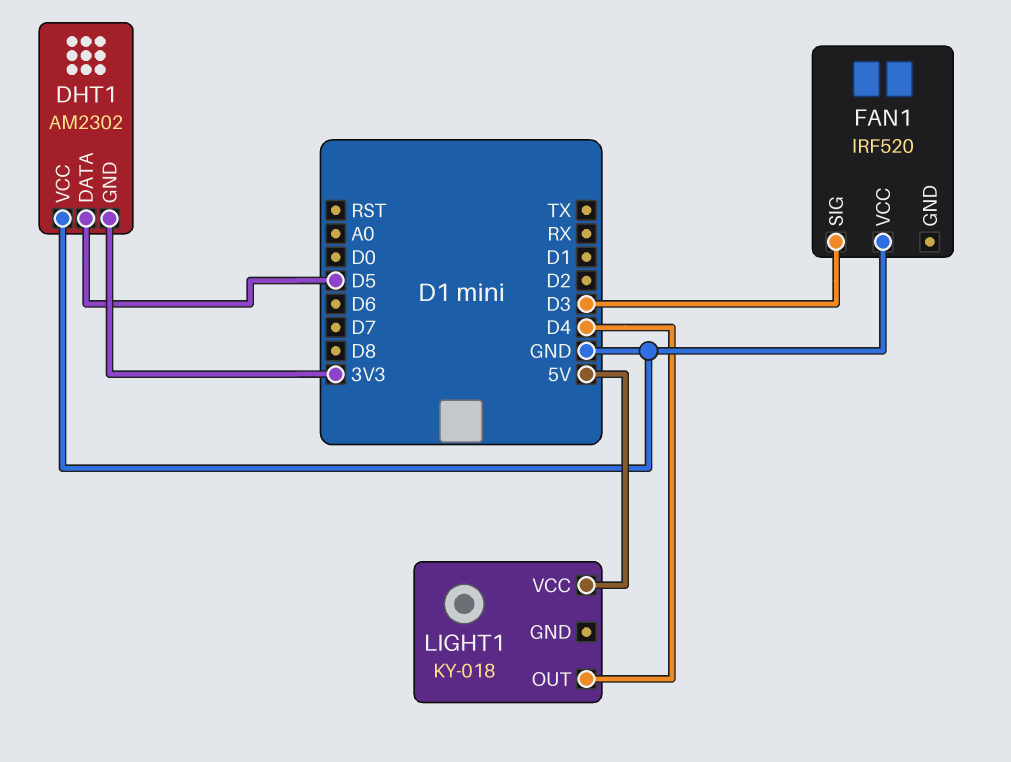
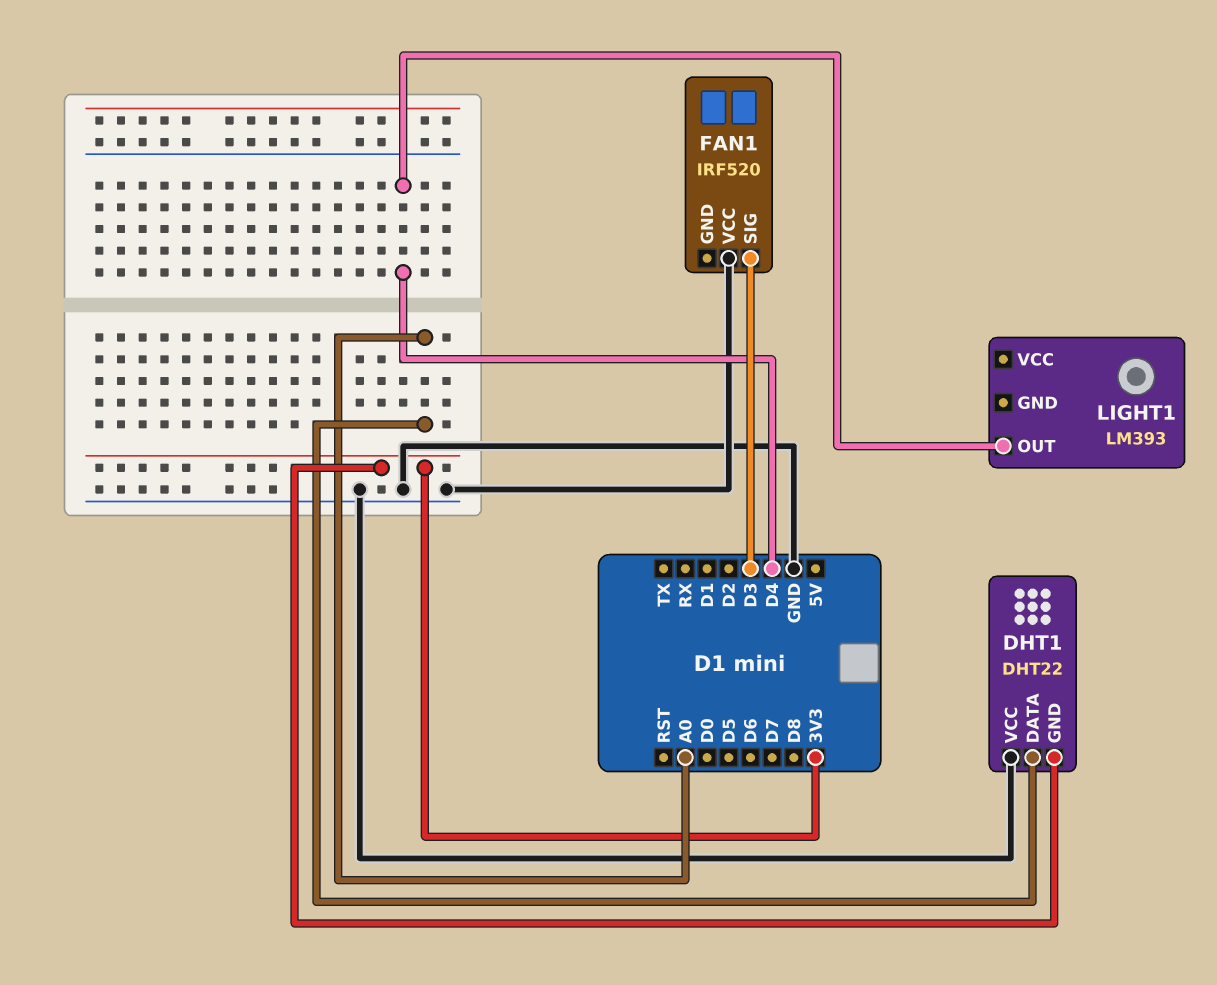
DHT1: AM2302 -> DHT22
DHT1 pin DATA: D5 -> A0
LIGHT1: KY-018 -> LM393
LIGHT1 pin VCC: 5V -> none

